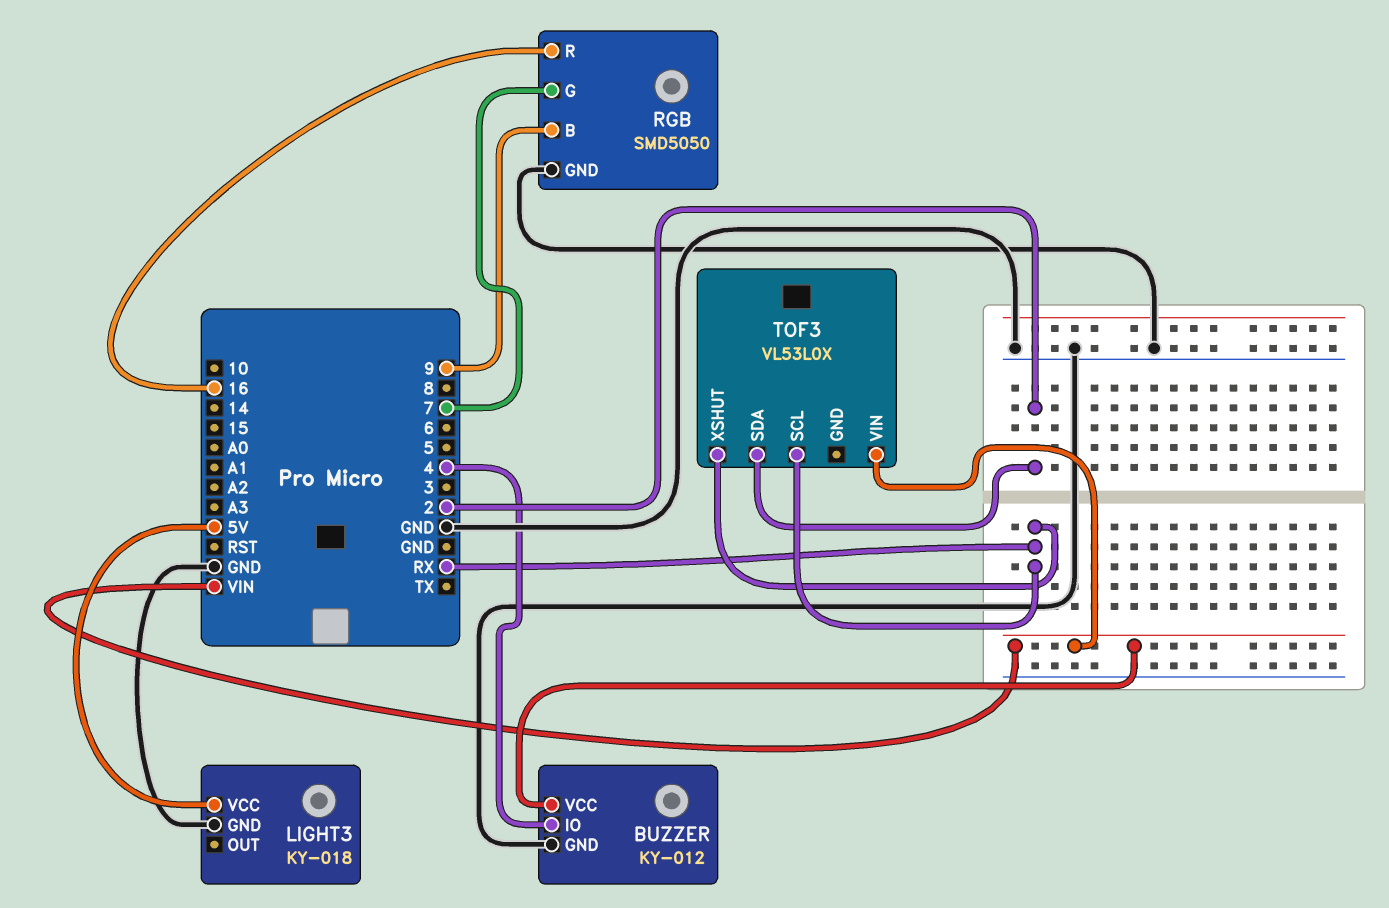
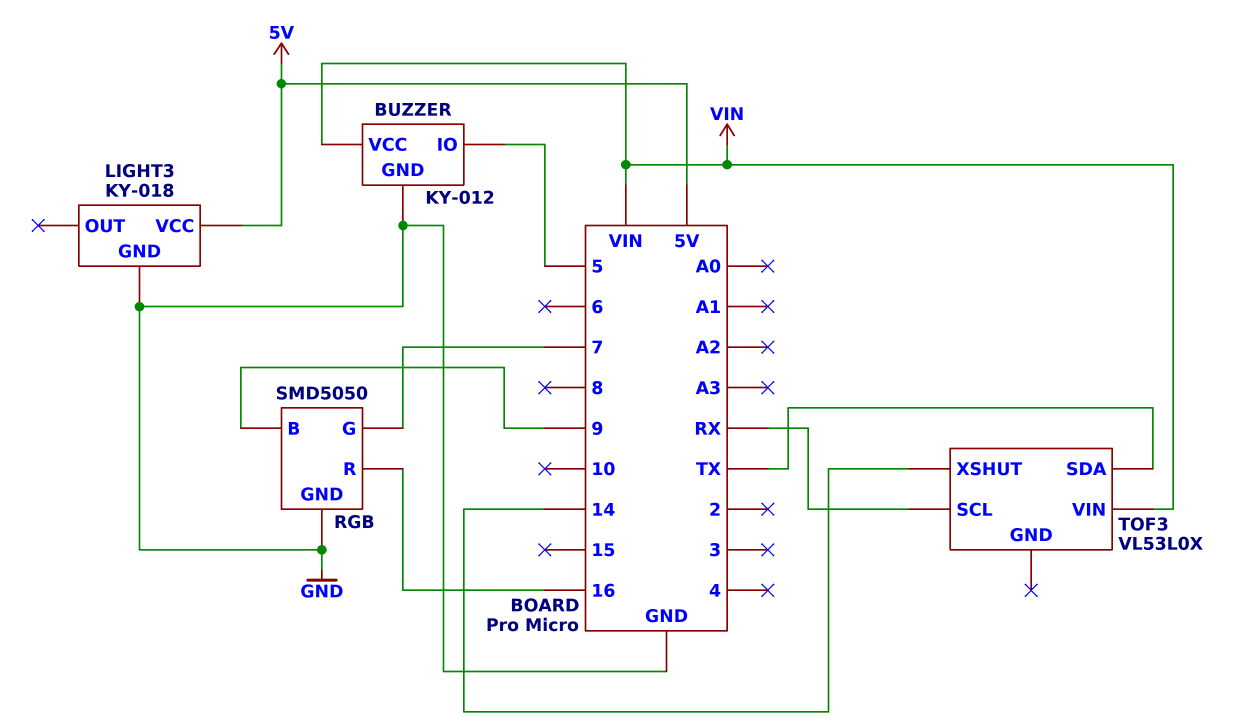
BUZZER pin IO: 4 -> 5
TOF3 pin SDA: 2 -> TX
TOF3 pin XSHUT: RX -> 14

